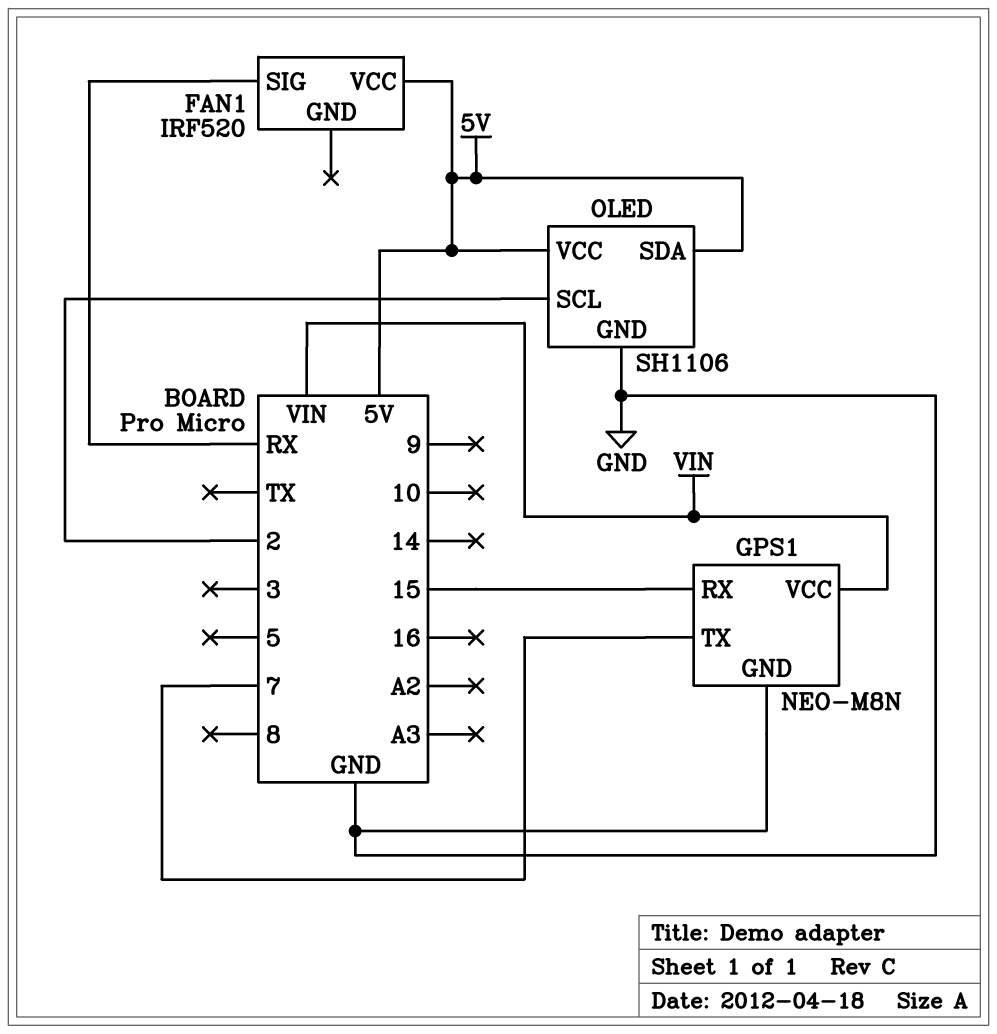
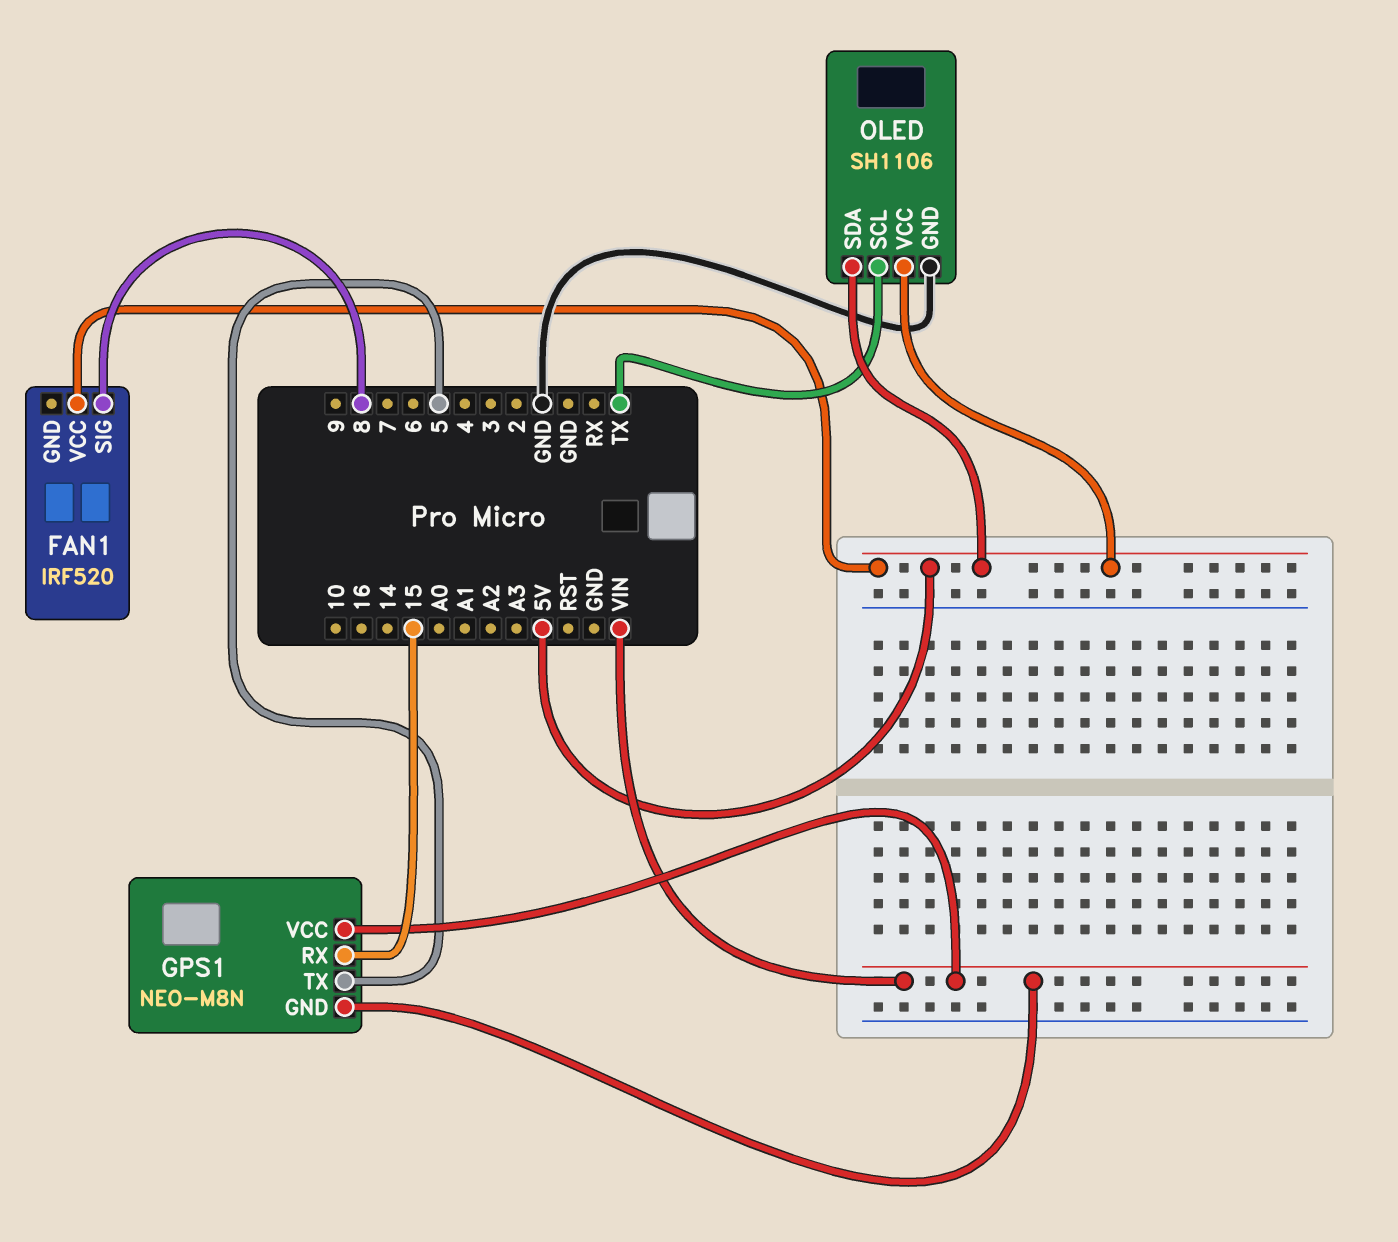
FAN1 pin SIG: RX -> 8
GPS1 pin GND: GND -> VIN
GPS1 pin TX: 7 -> 5
OLED pin SCL: 2 -> TX

